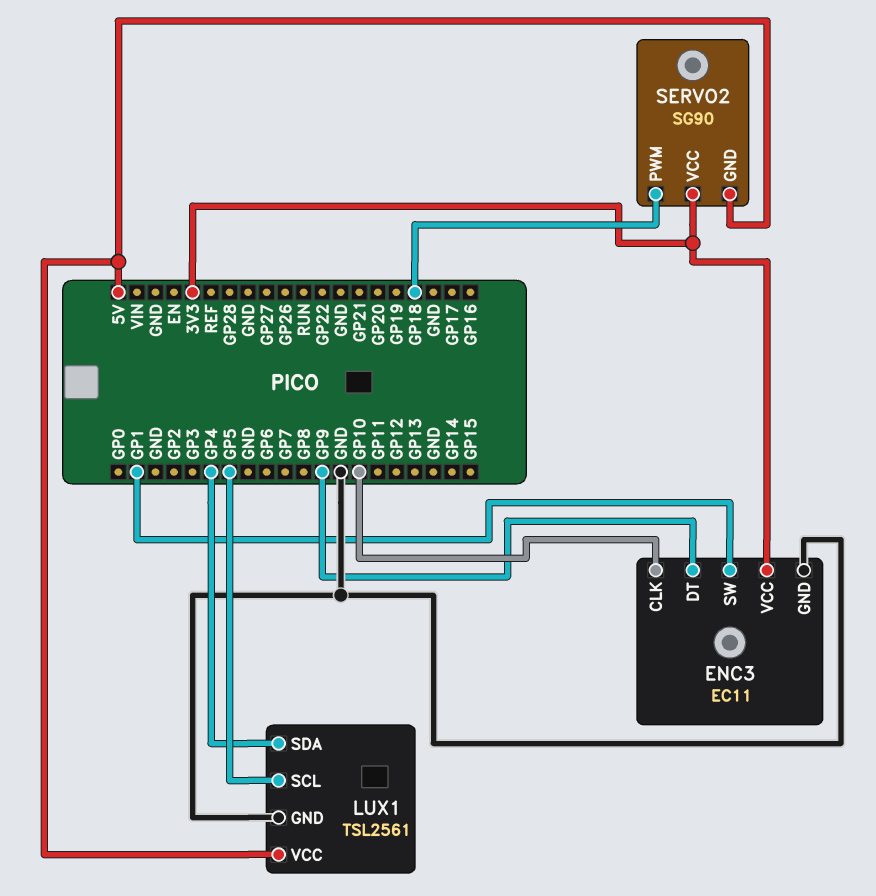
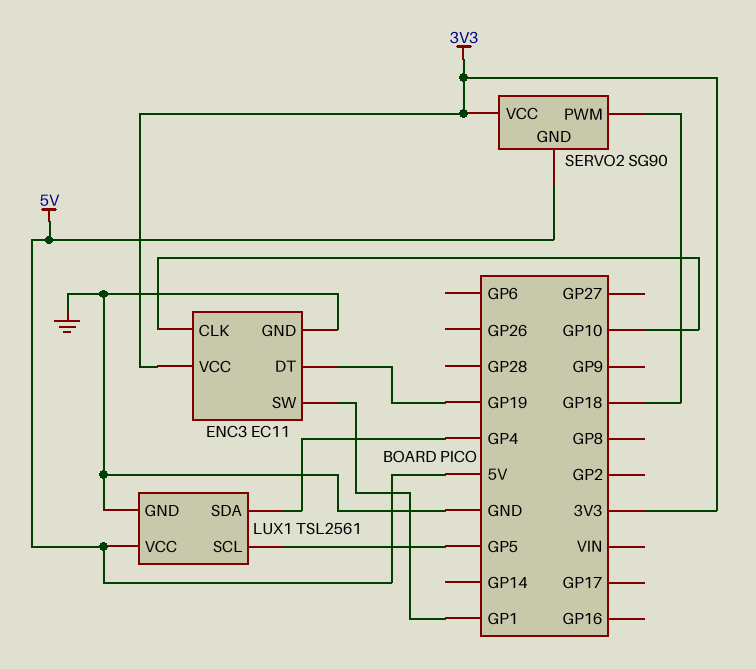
ENC3 pin DT: GP9 -> GP19

